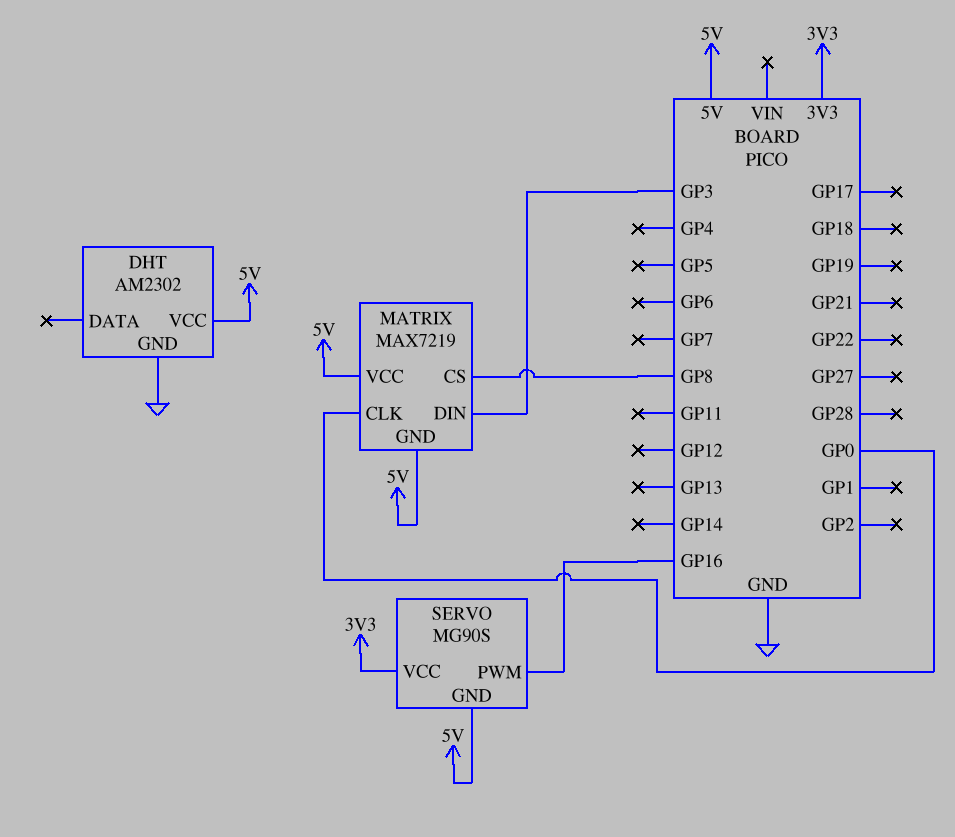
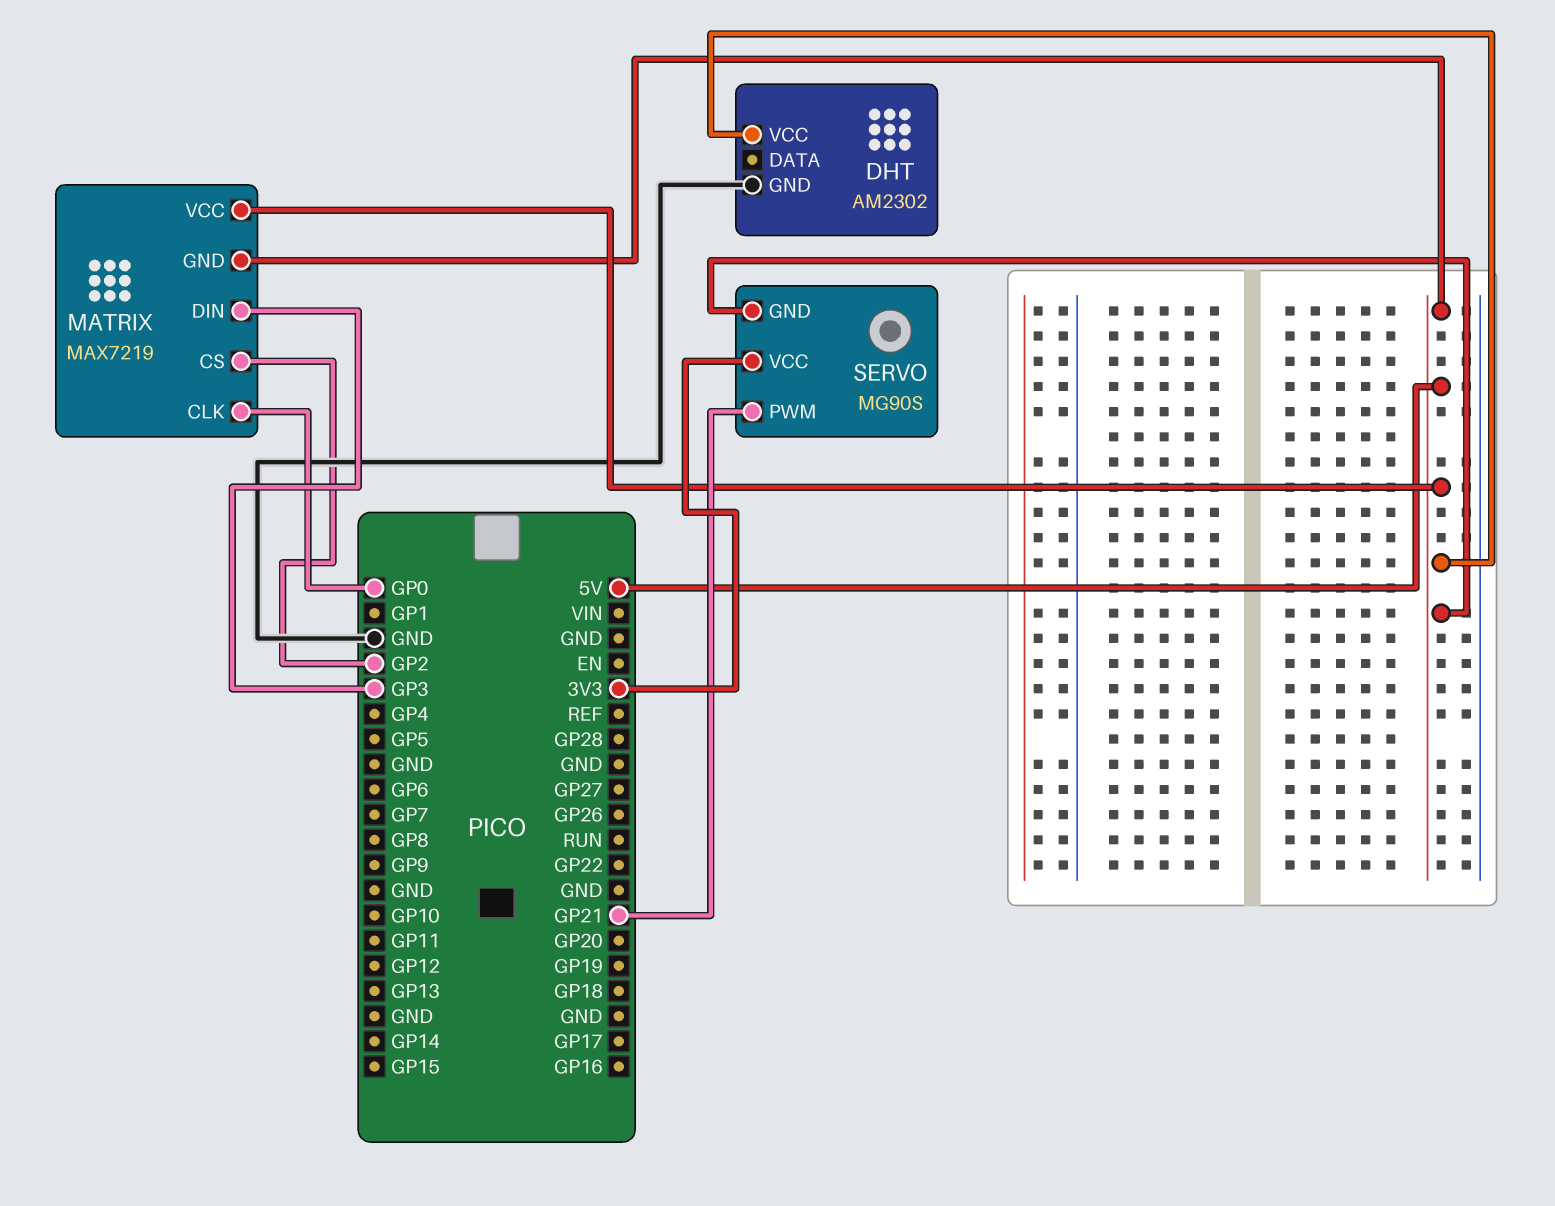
MATRIX pin CS: GP8 -> GP2
SERVO pin PWM: GP16 -> GP21

